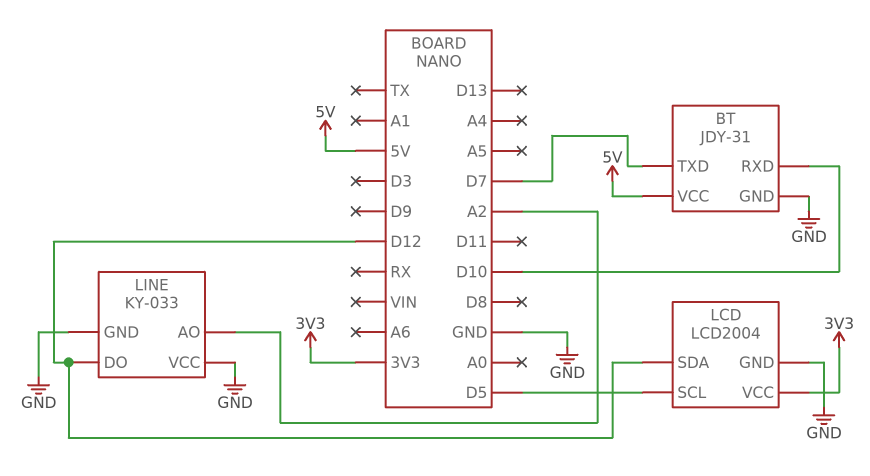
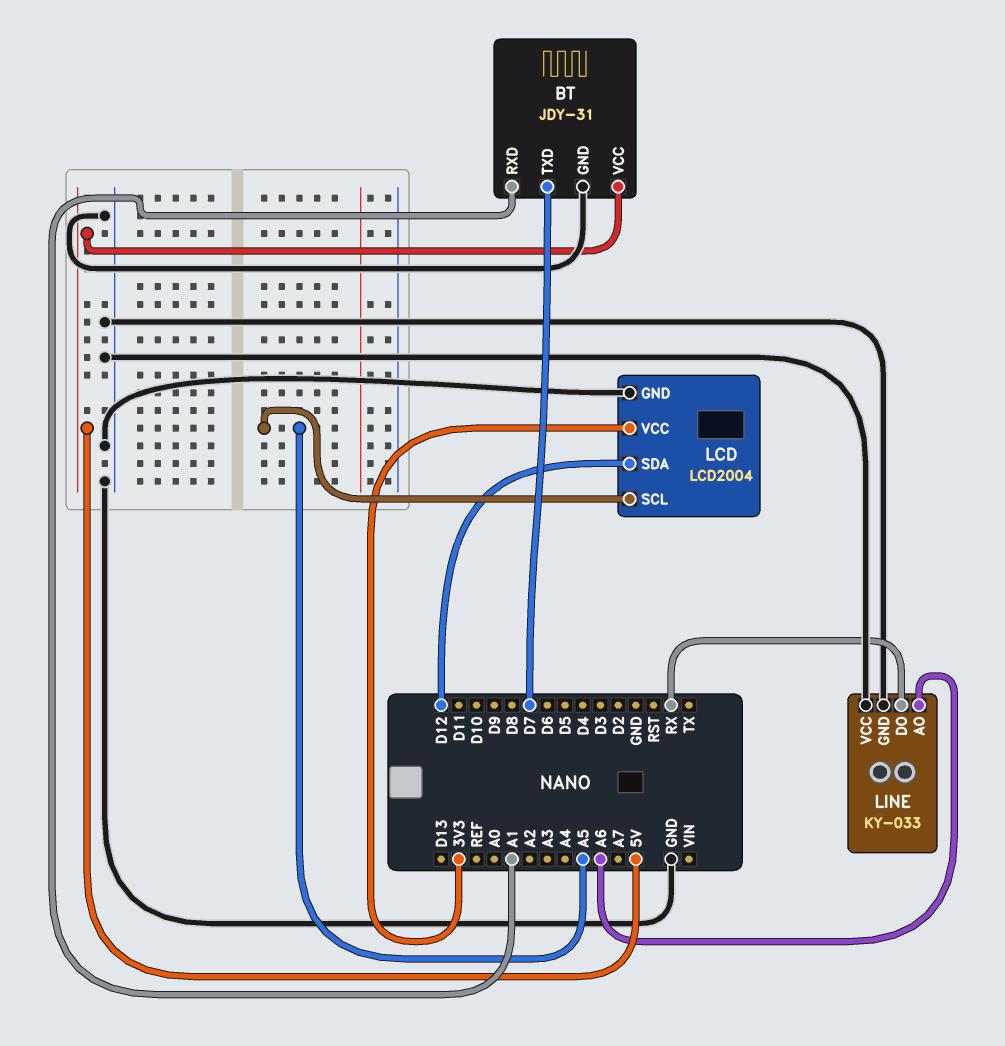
BT pin RXD: D10 -> A1
LCD pin SCL: D5 -> A5
LINE pin AO: A2 -> A6
LINE pin DO: D12 -> RX

